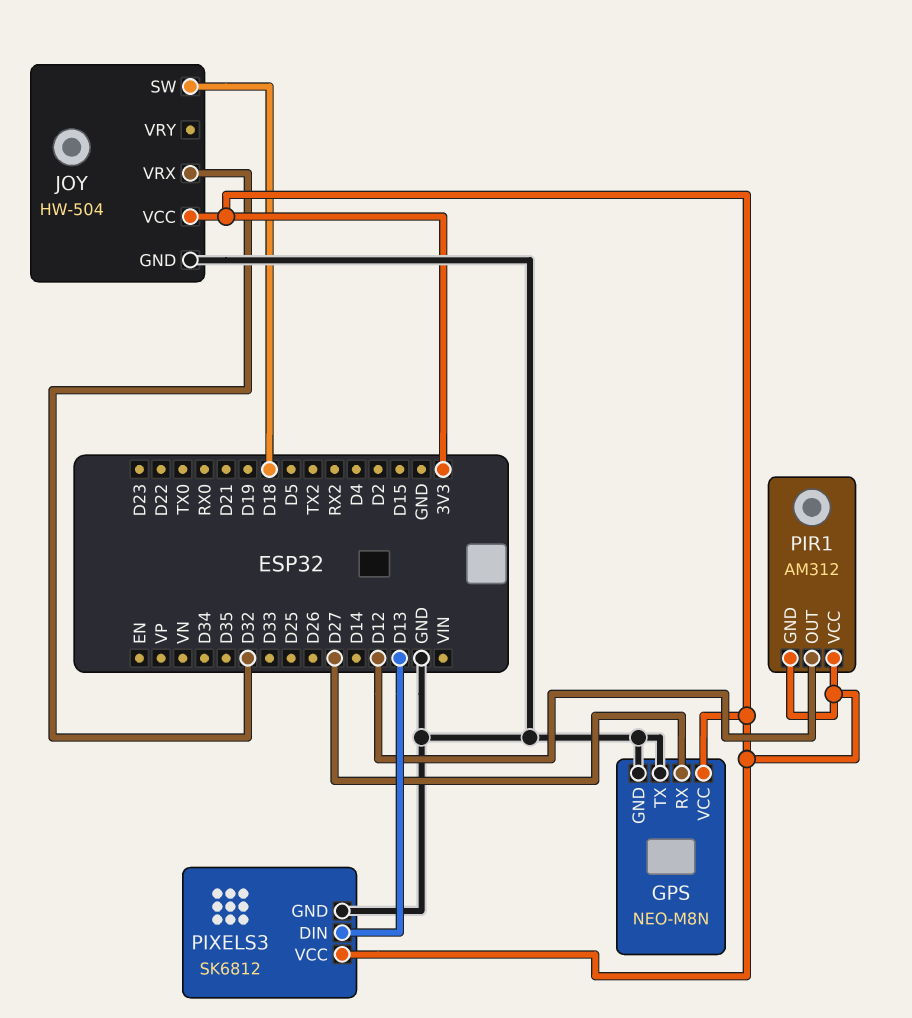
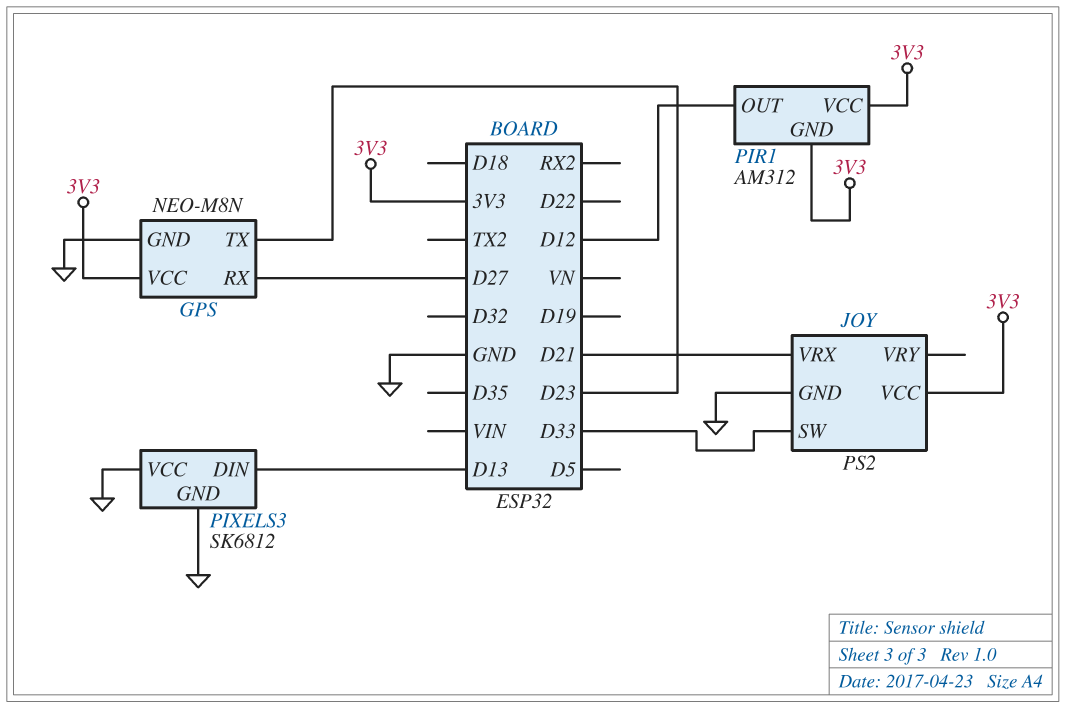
GPS pin TX: GND -> D23
JOY: HW-504 -> PS2
JOY pin SW: D18 -> D33
JOY pin VRX: D32 -> D21
PIXELS3 pin VCC: 3V3 -> GND

